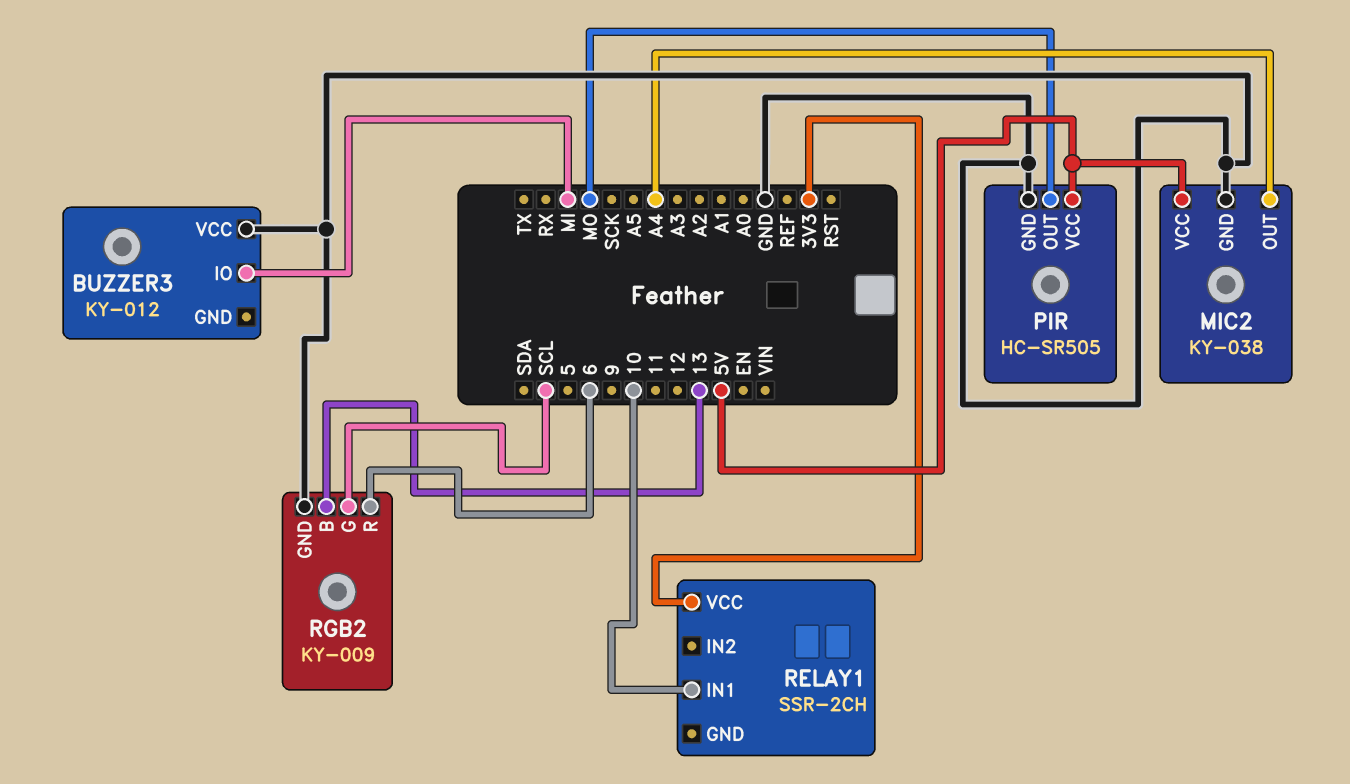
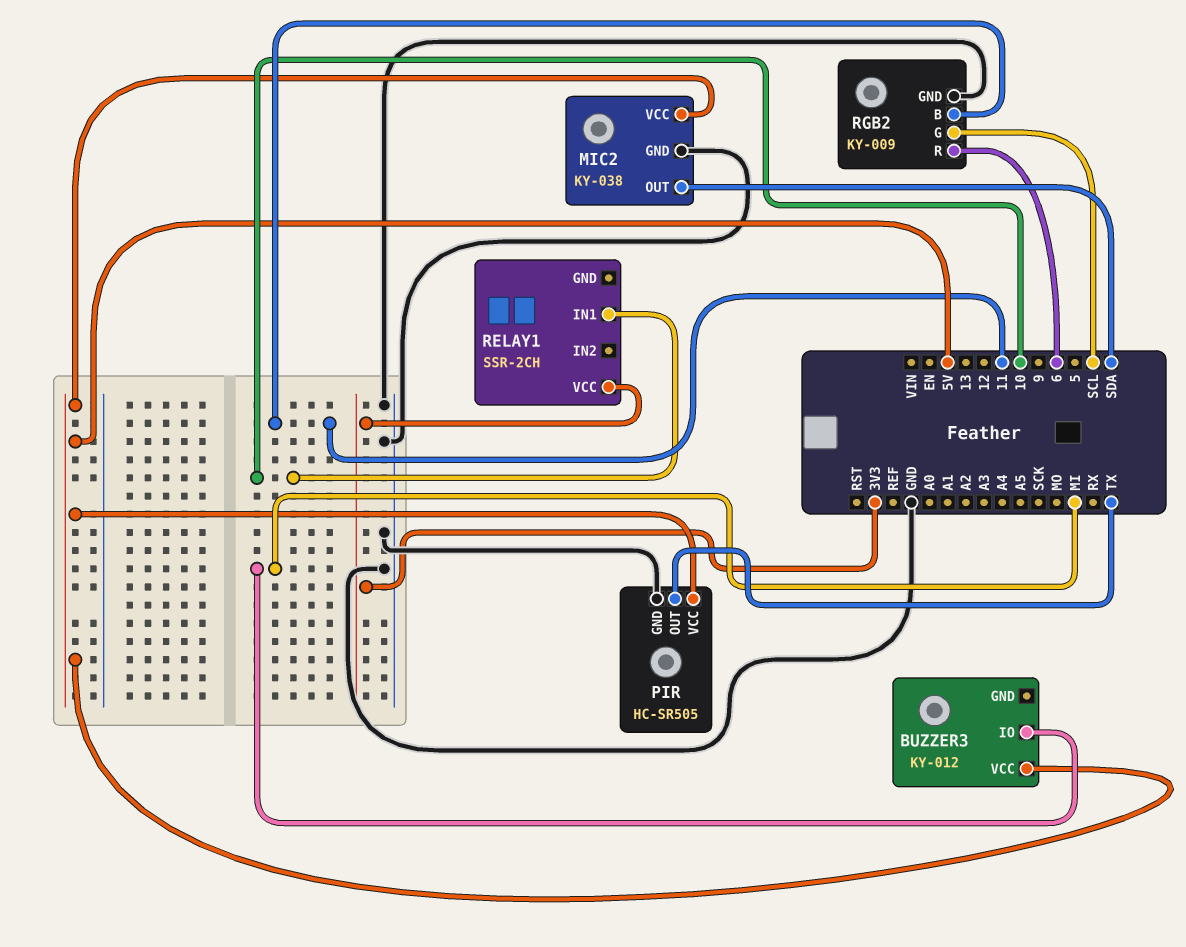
BUZZER3 pin VCC: GND -> 5V
MIC2 pin OUT: A4 -> SDA
PIR pin OUT: MO -> TX
RGB2 pin B: 13 -> 11

